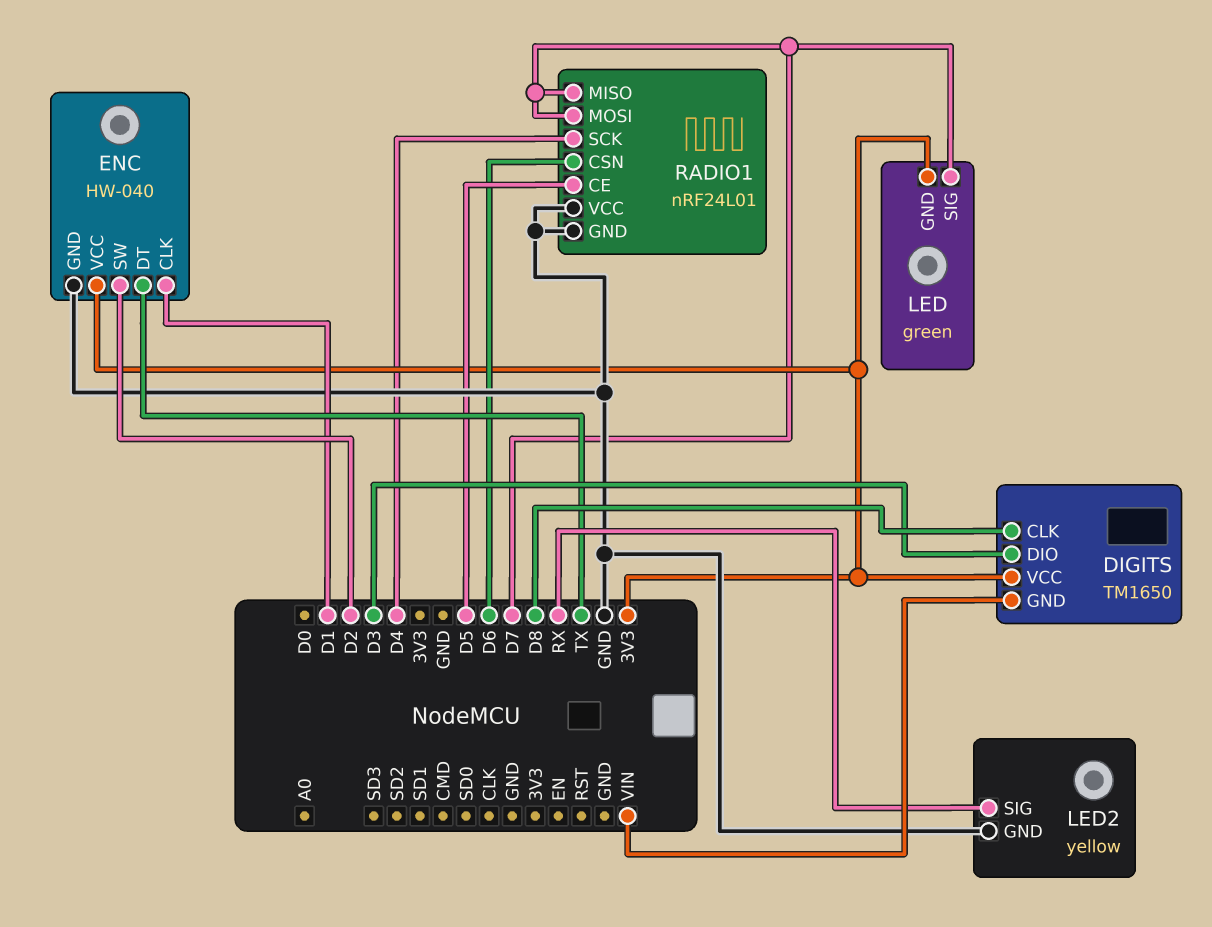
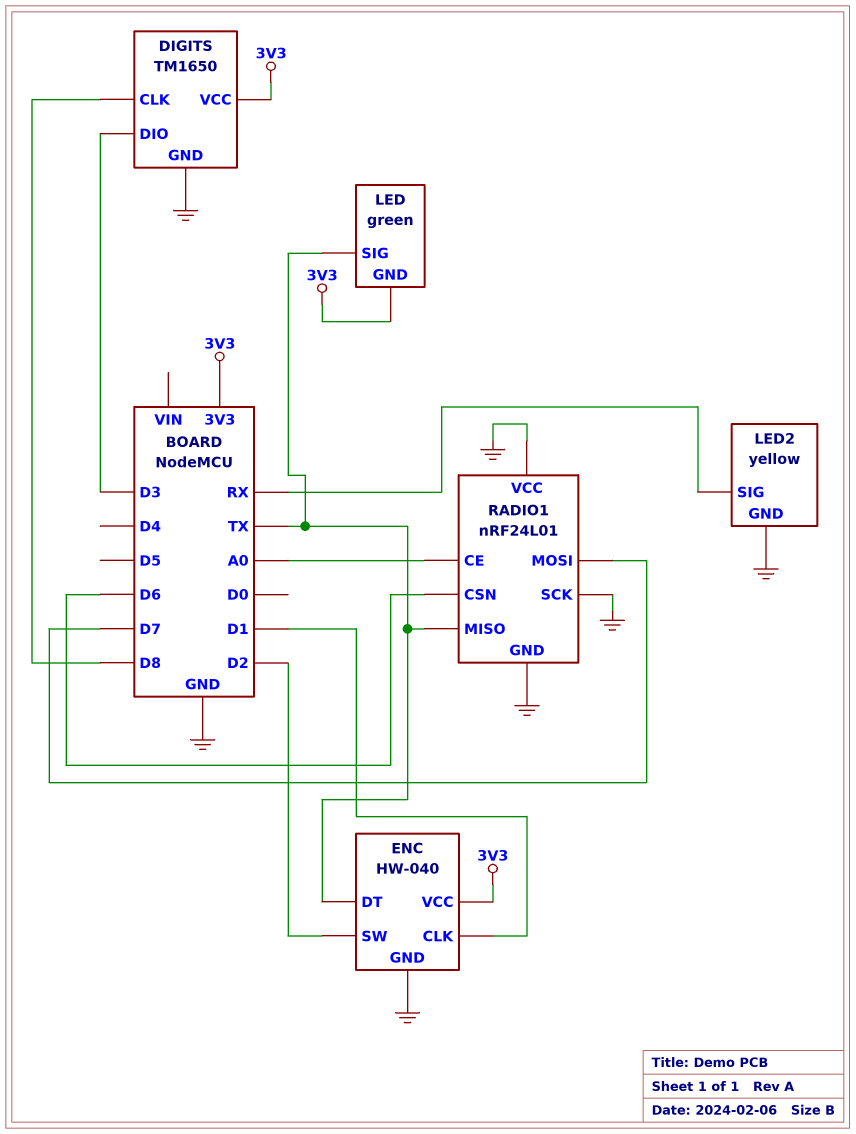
DIGITS pin GND: VIN -> GND
LED pin SIG: D7 -> TX
RADIO1 pin CE: D5 -> A0
RADIO1 pin MISO: D7 -> TX
RADIO1 pin SCK: D4 -> GND

